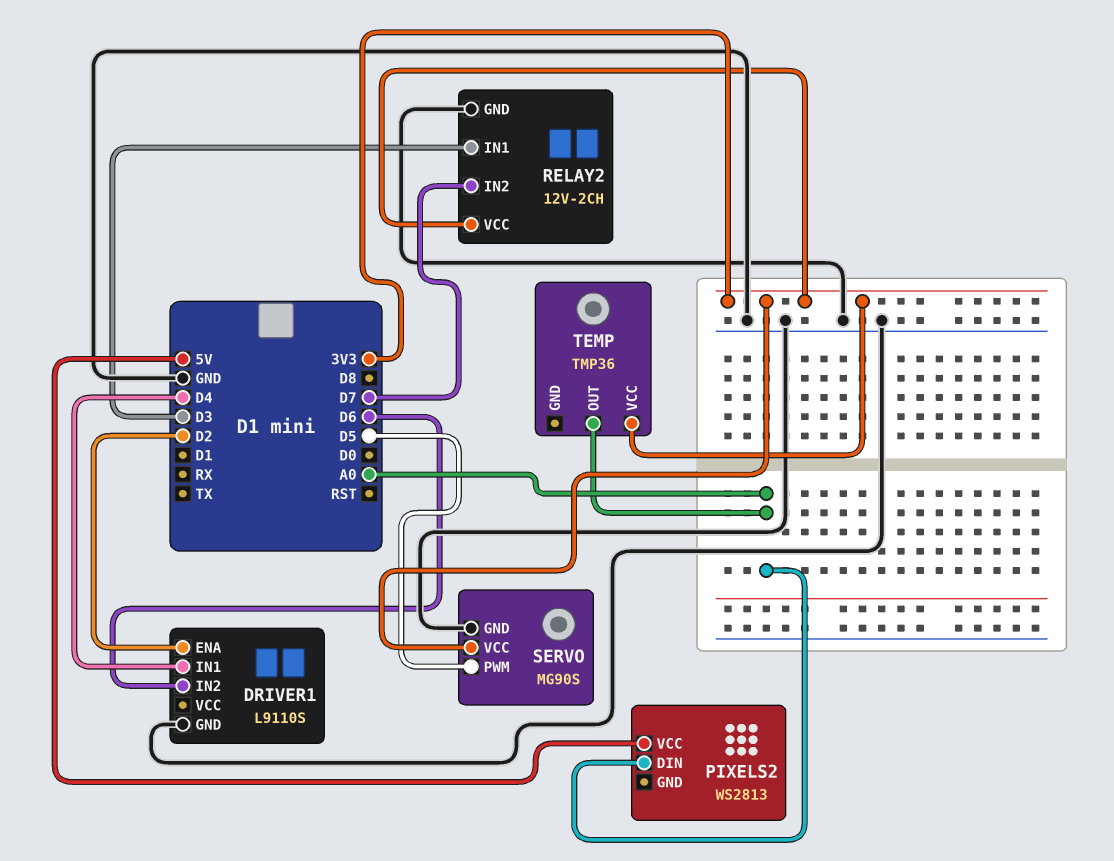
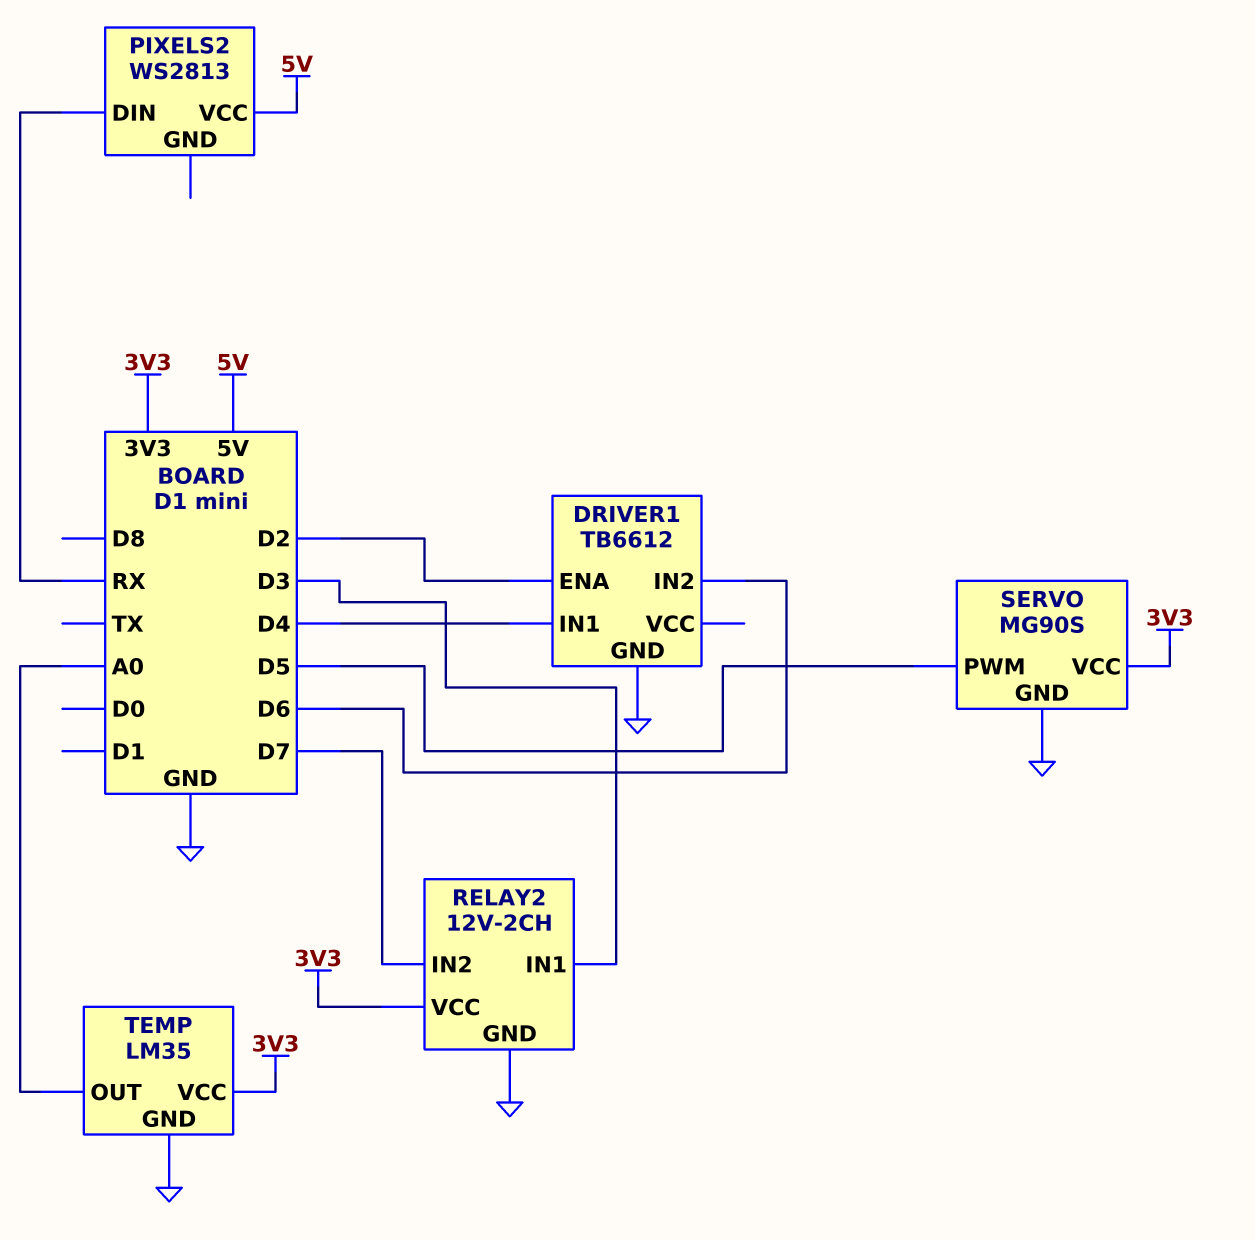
DRIVER1: L9110S -> TB6612
PIXELS2 pin DIN: A0 -> RX
TEMP: TMP36 -> LM35
TEMP pin GND: none -> GND

